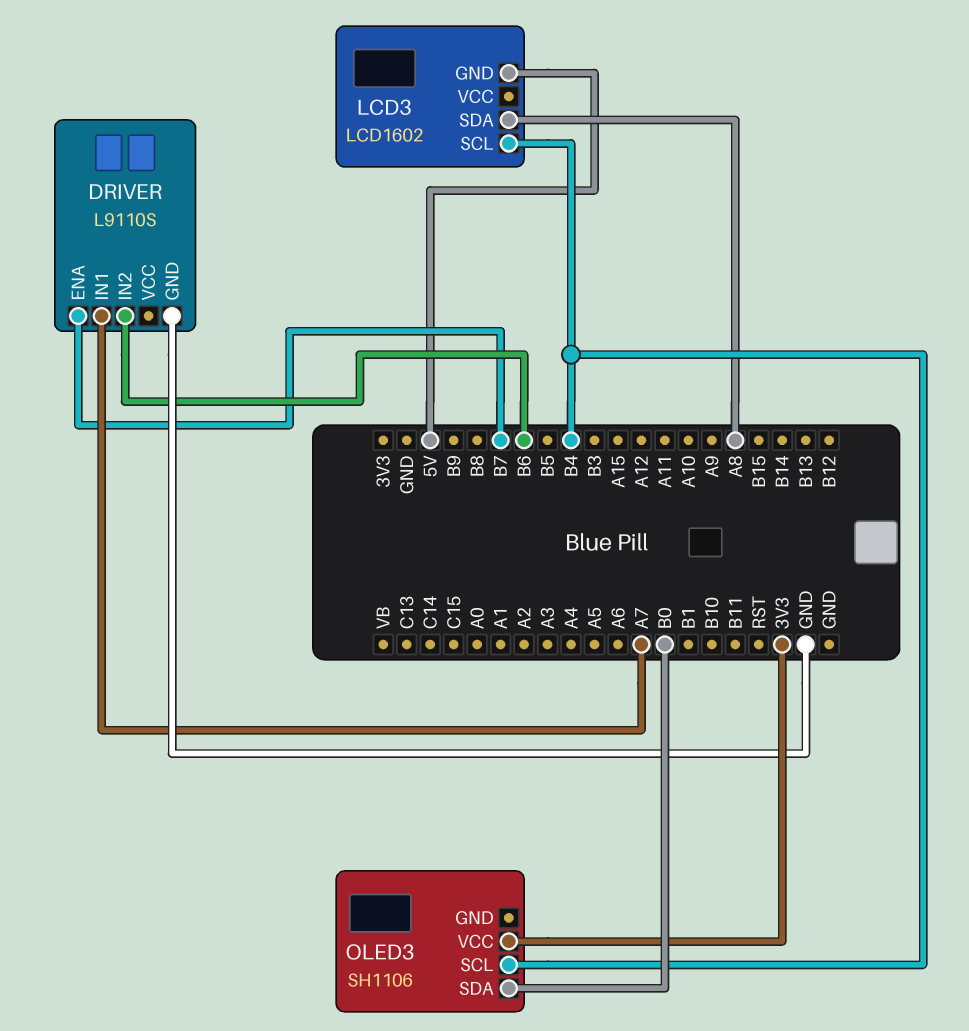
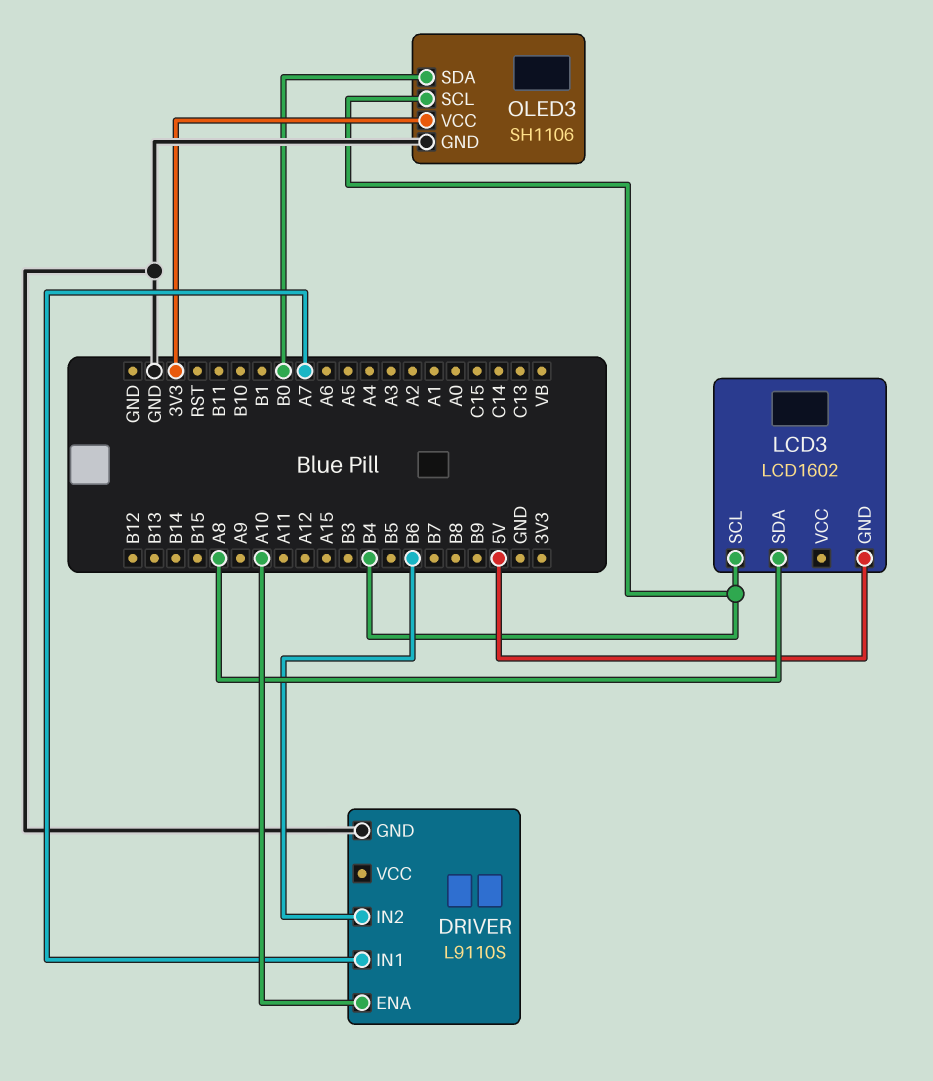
DRIVER pin ENA: B7 -> A10
OLED3 pin GND: none -> GND

